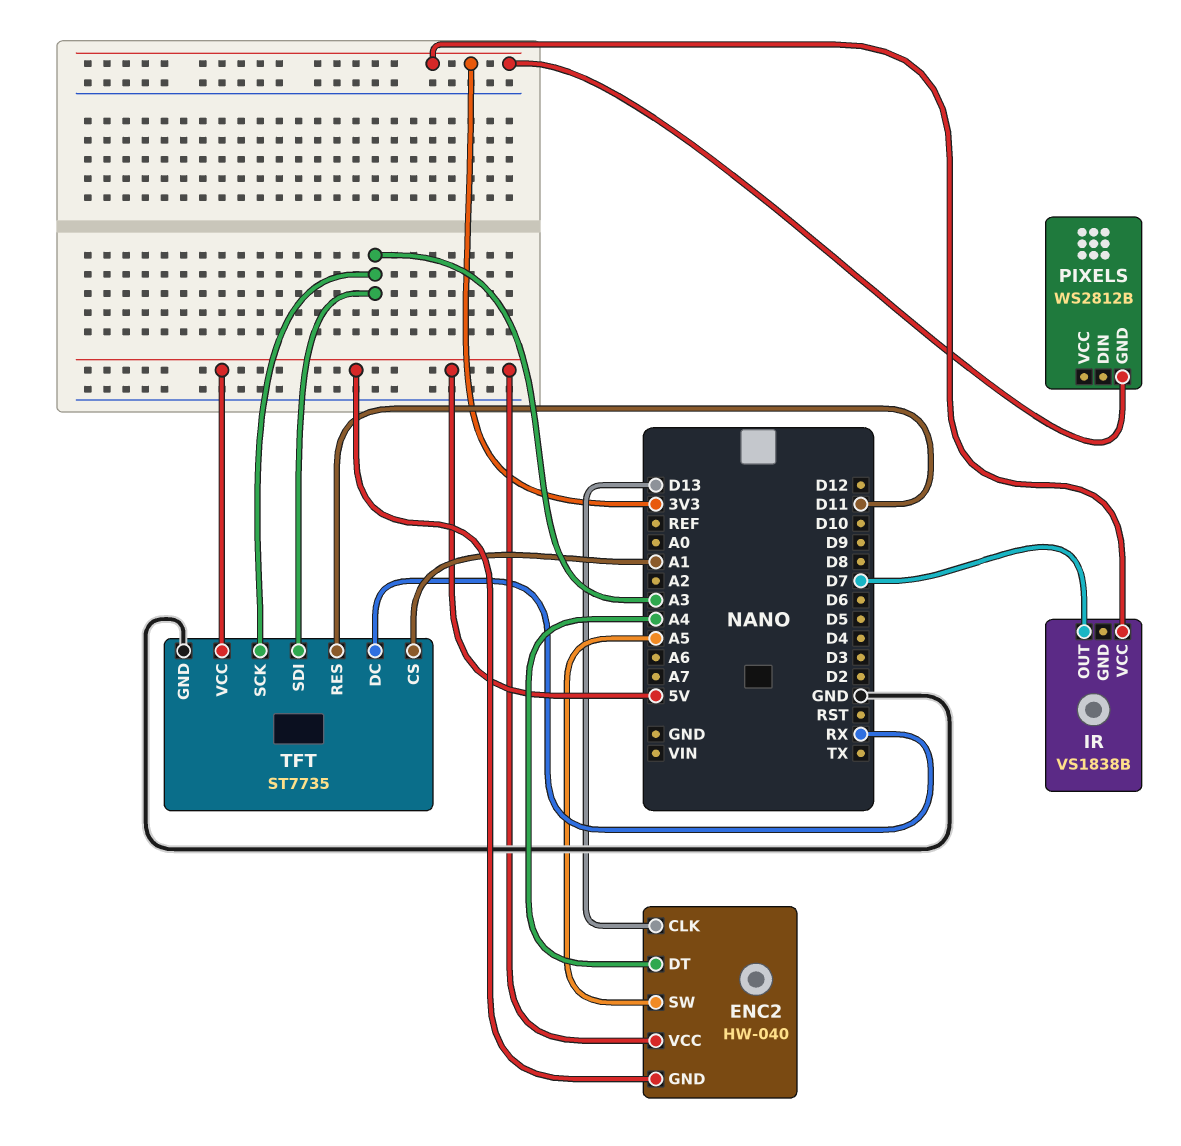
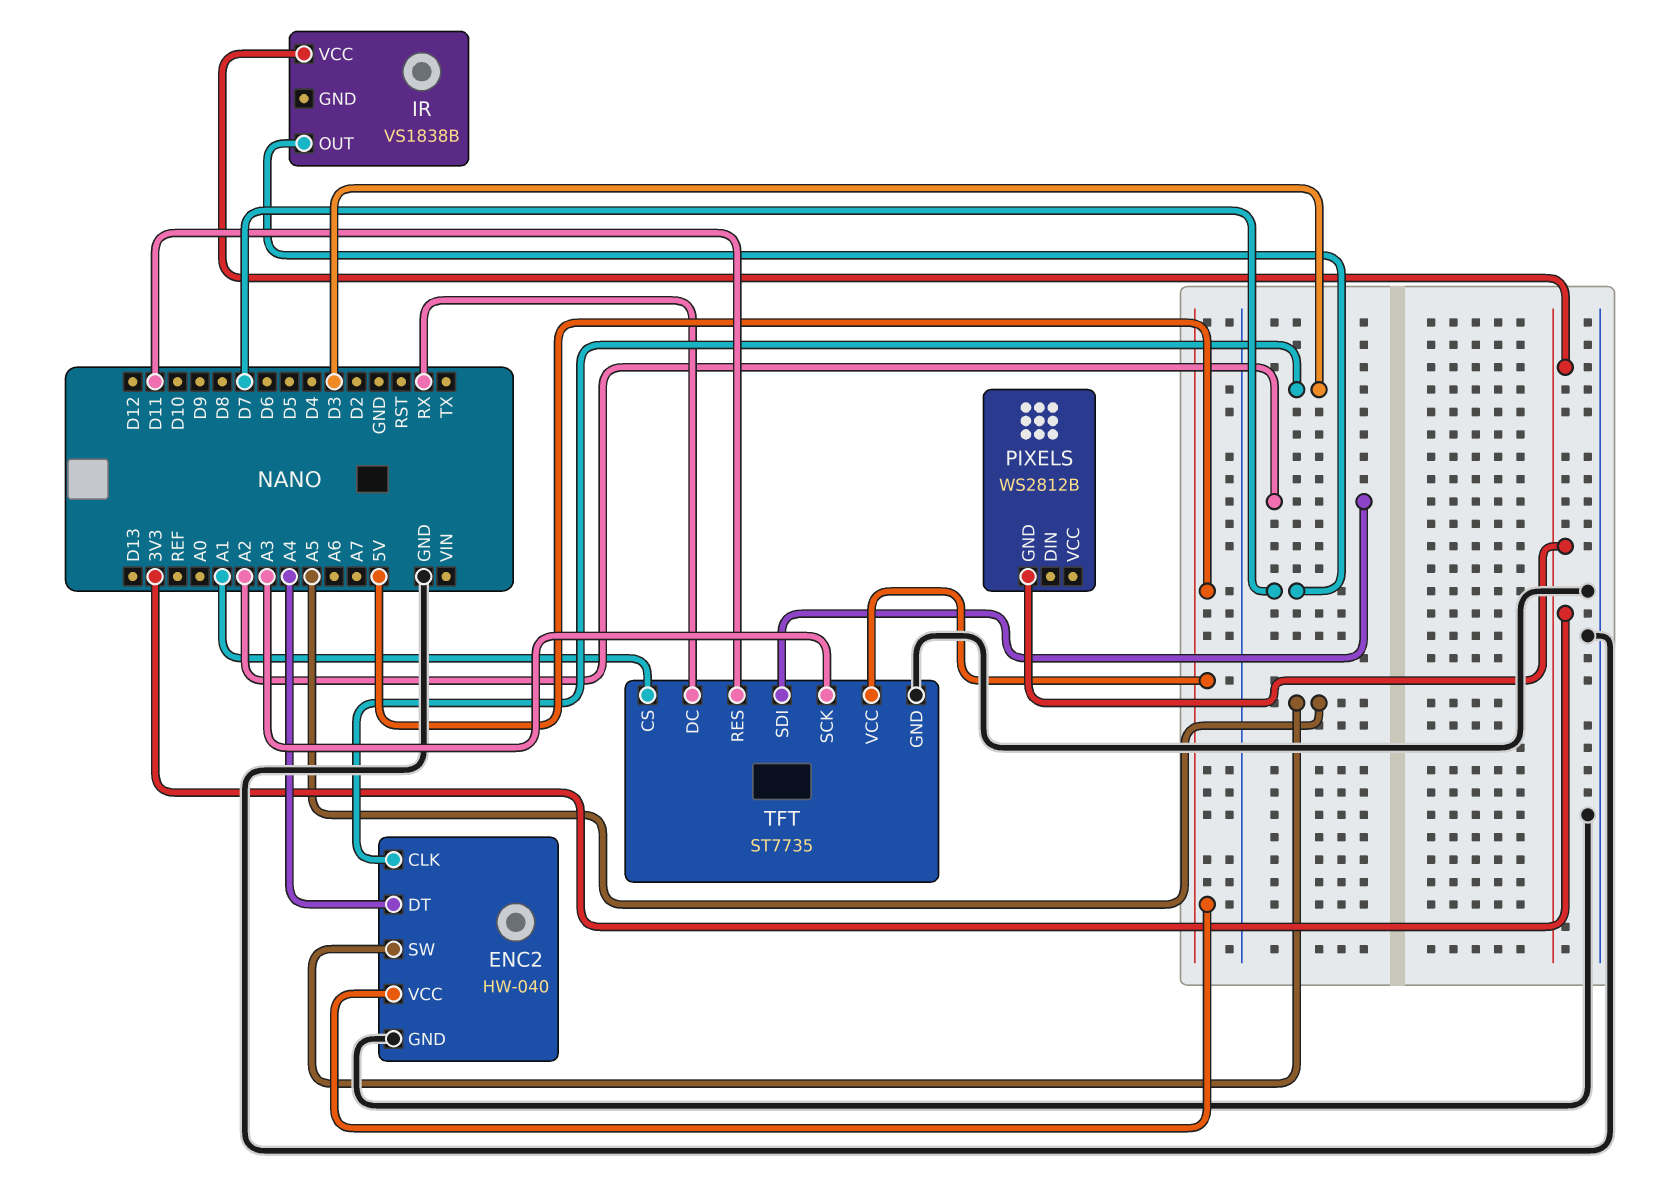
ENC2 pin CLK: D13 -> D3
ENC2 pin GND: 5V -> GND
TFT pin SDI: A3 -> A2

